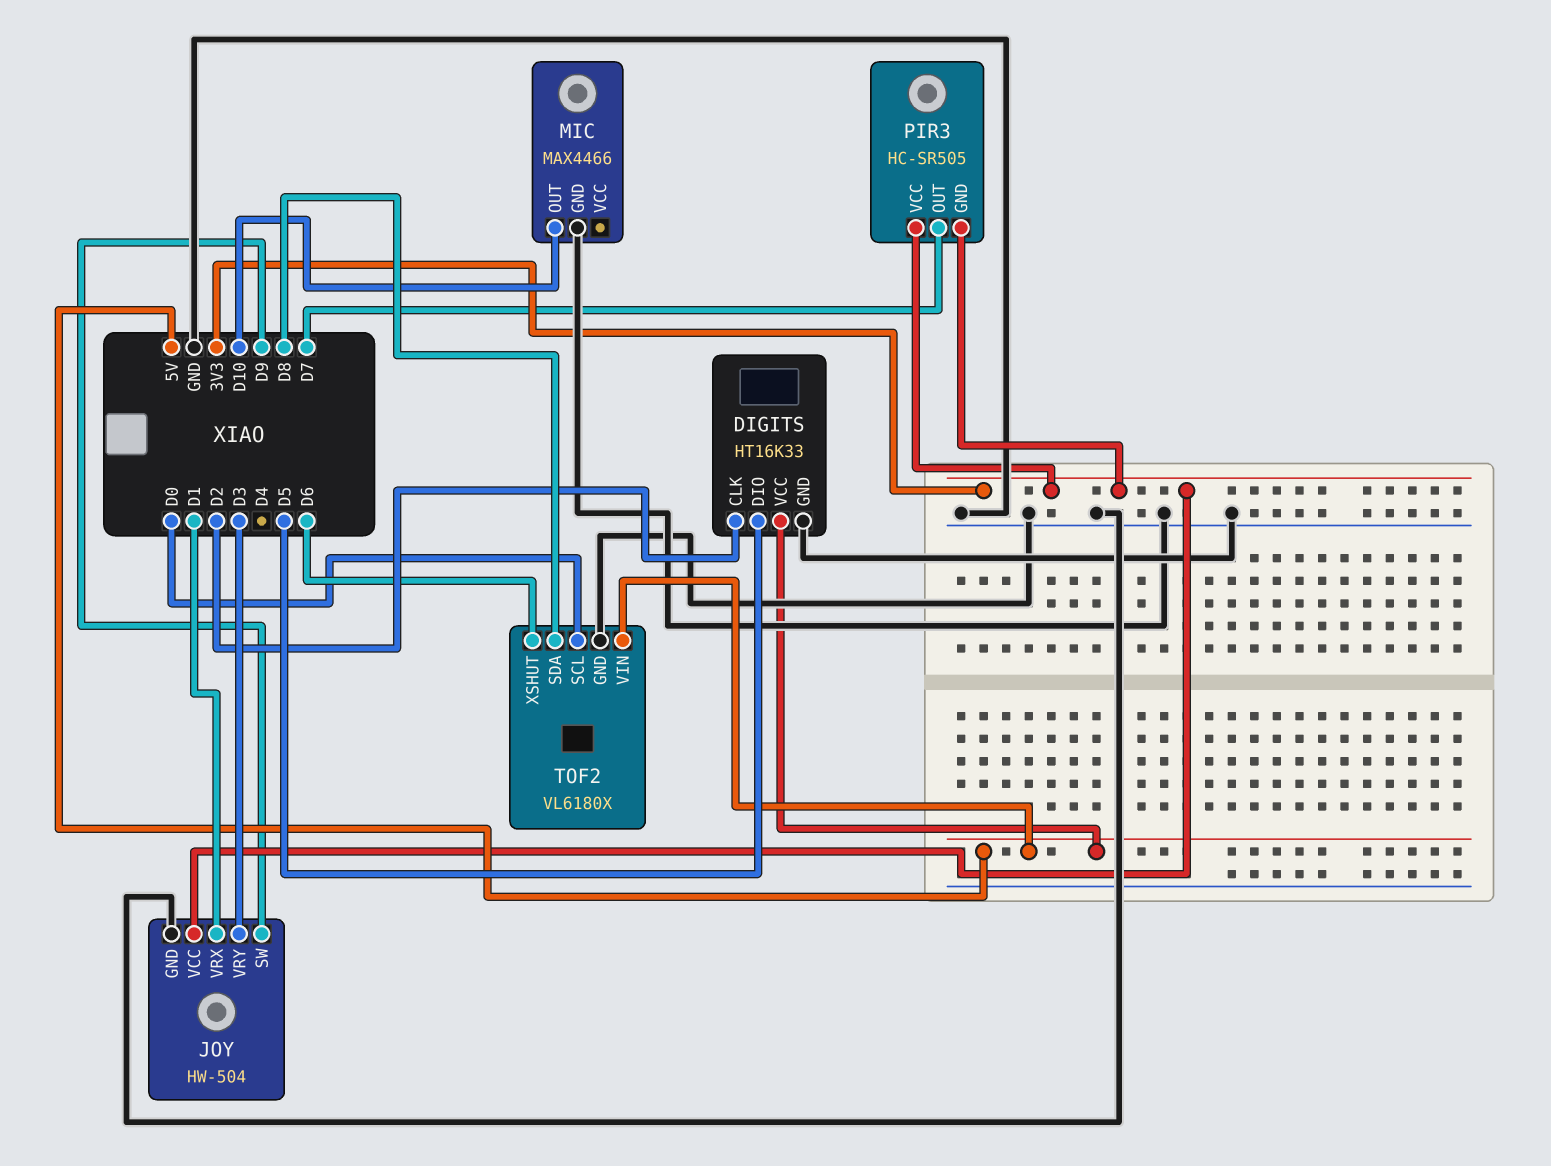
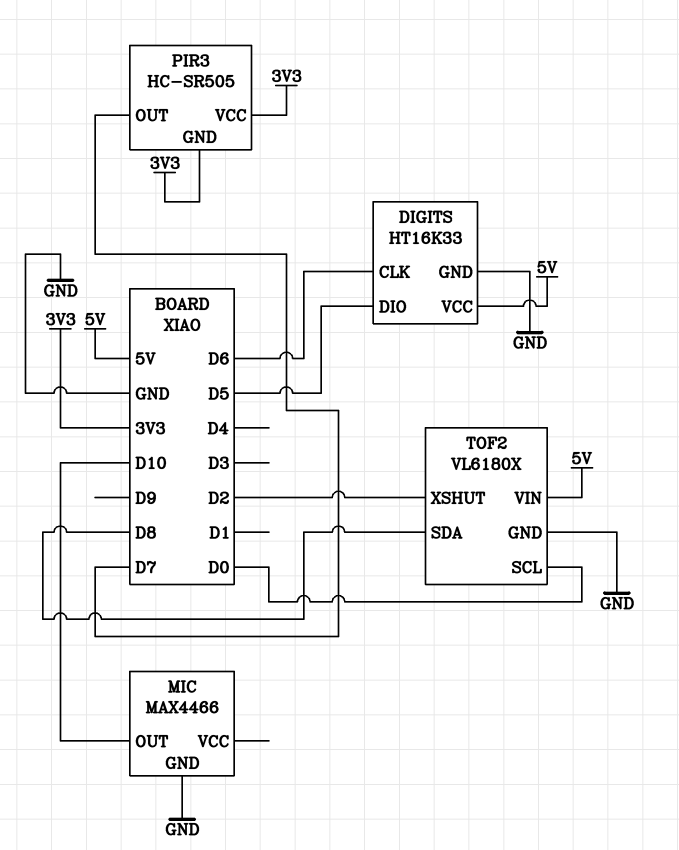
DIGITS pin CLK: D2 -> D6
JOY: HW-504 -> none
JOY pin GND: GND -> none
JOY pin SW: D9 -> none
JOY pin VCC: 3V3 -> none
JOY pin VRX: D1 -> none
JOY pin VRY: D3 -> none
TOF2 pin XSHUT: D6 -> D2

